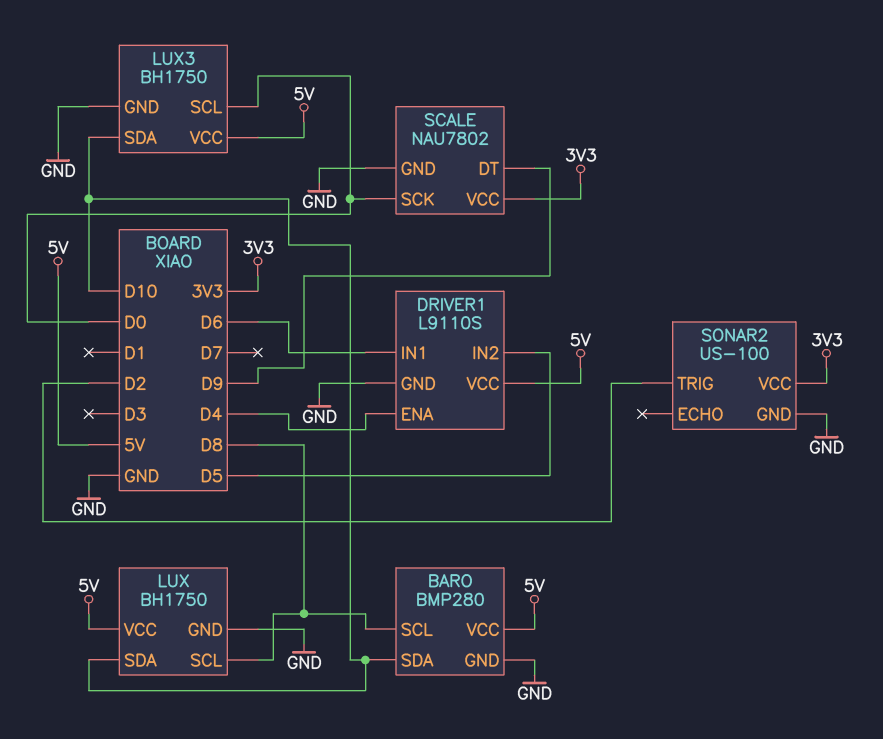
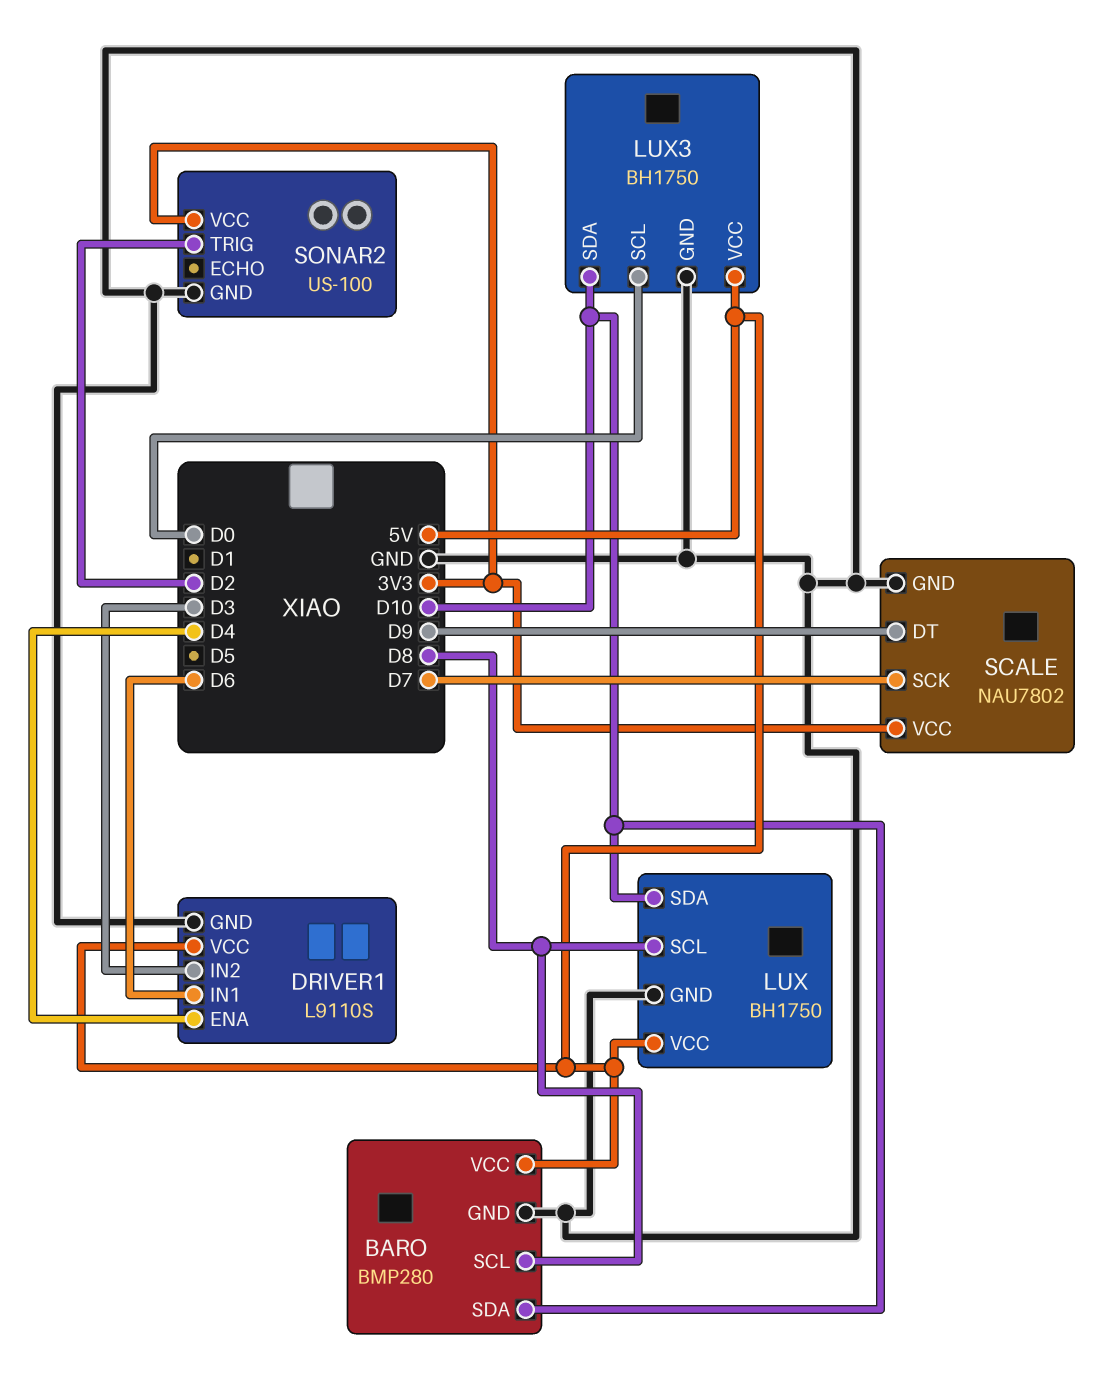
DRIVER1 pin IN2: D5 -> D3
SCALE pin SCK: D0 -> D7

